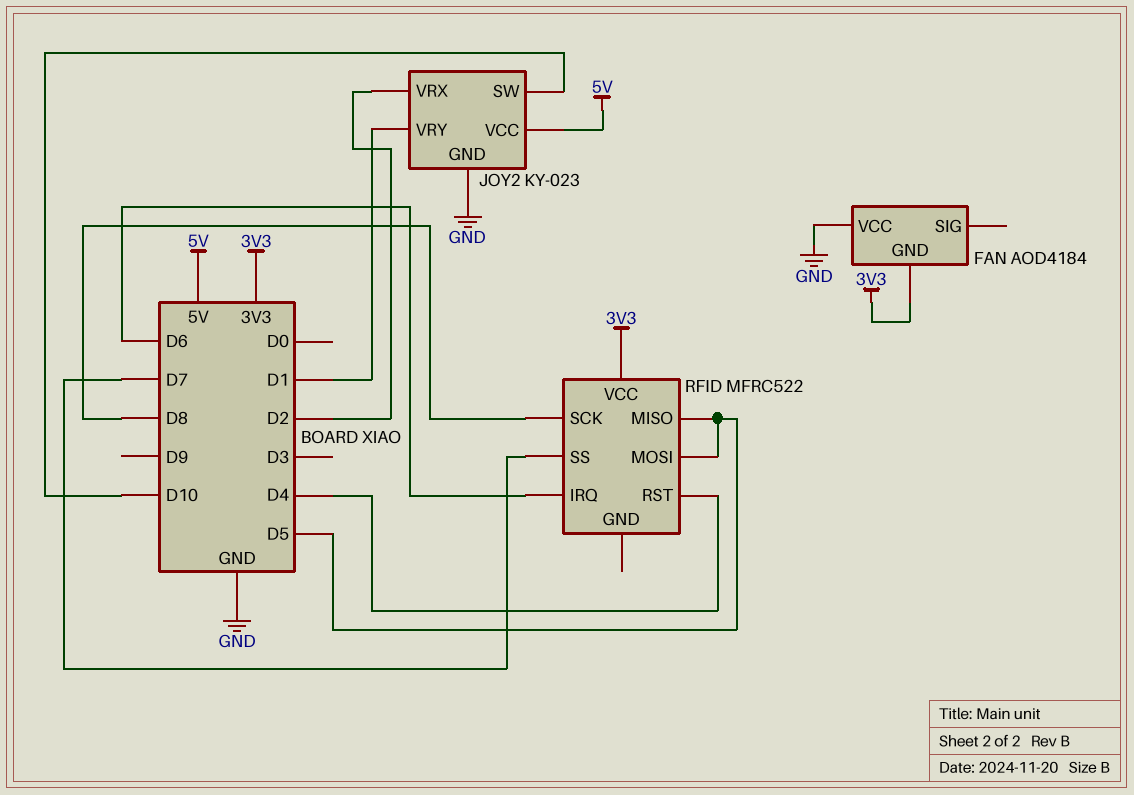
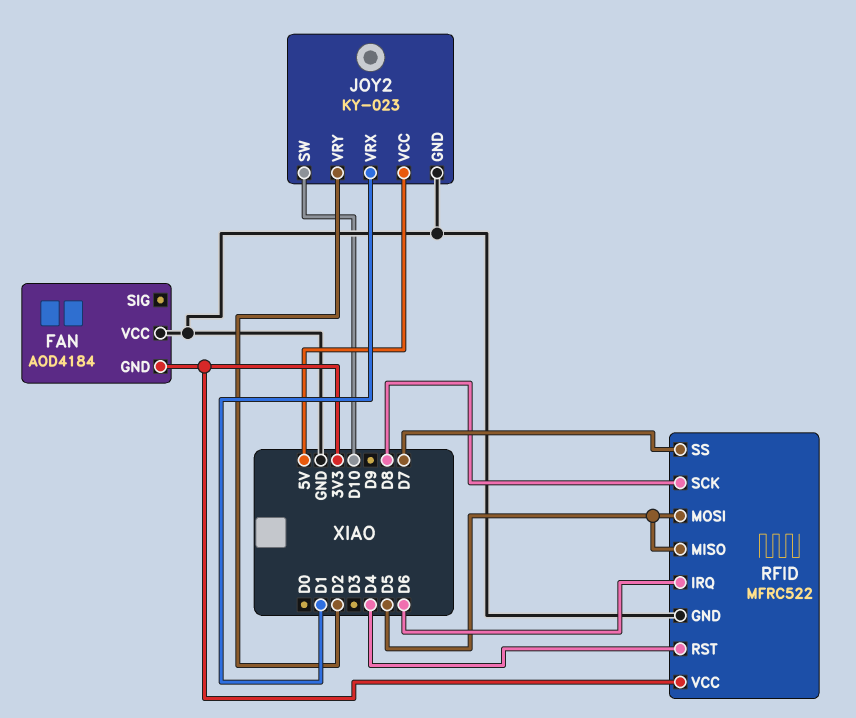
JOY2 pin VRX: D2 -> D1
JOY2 pin VRY: D1 -> D2
RFID pin GND: none -> GND

